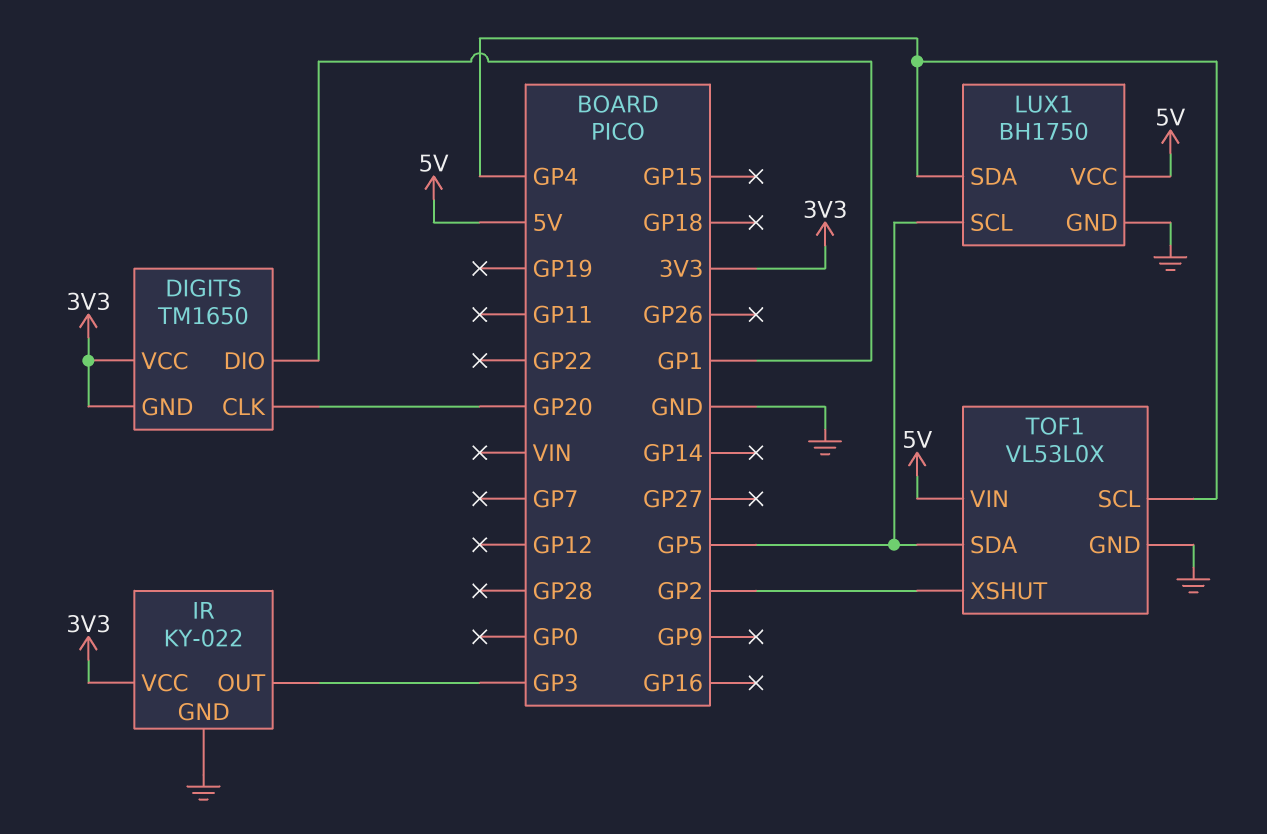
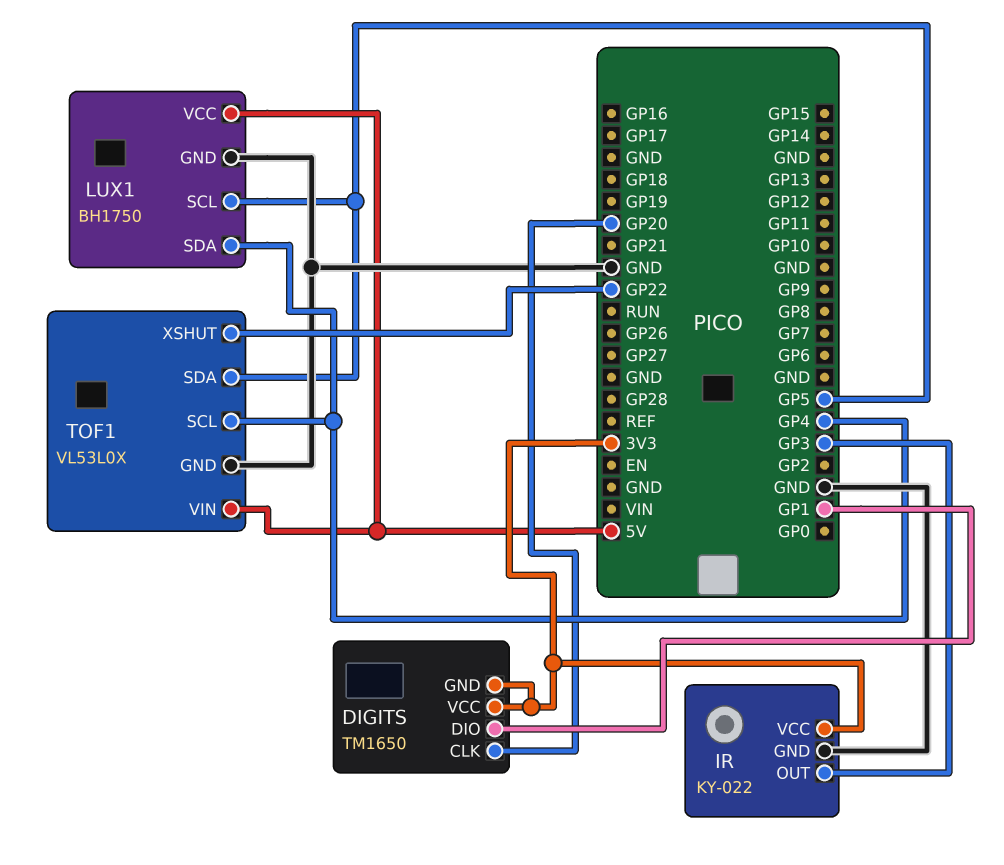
TOF1 pin XSHUT: GP2 -> GP22

